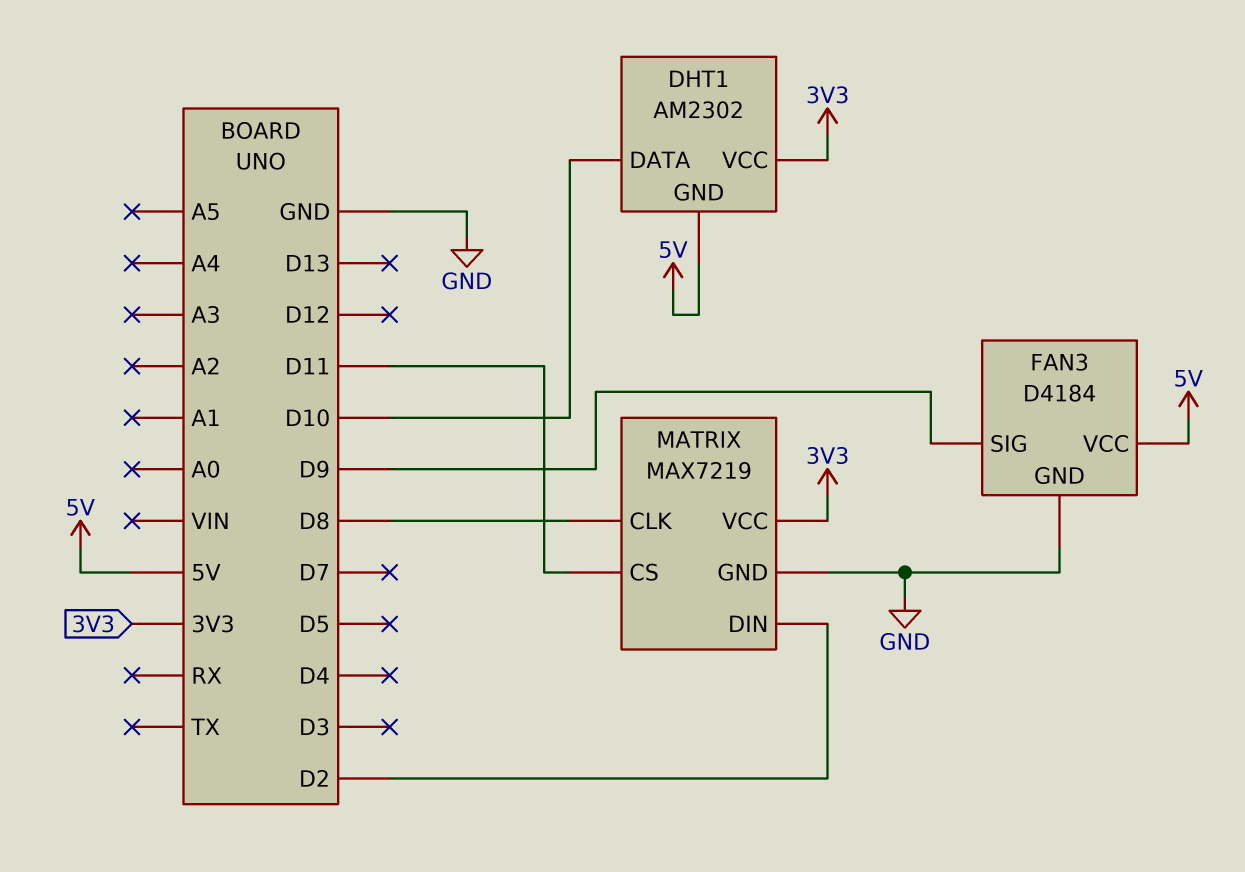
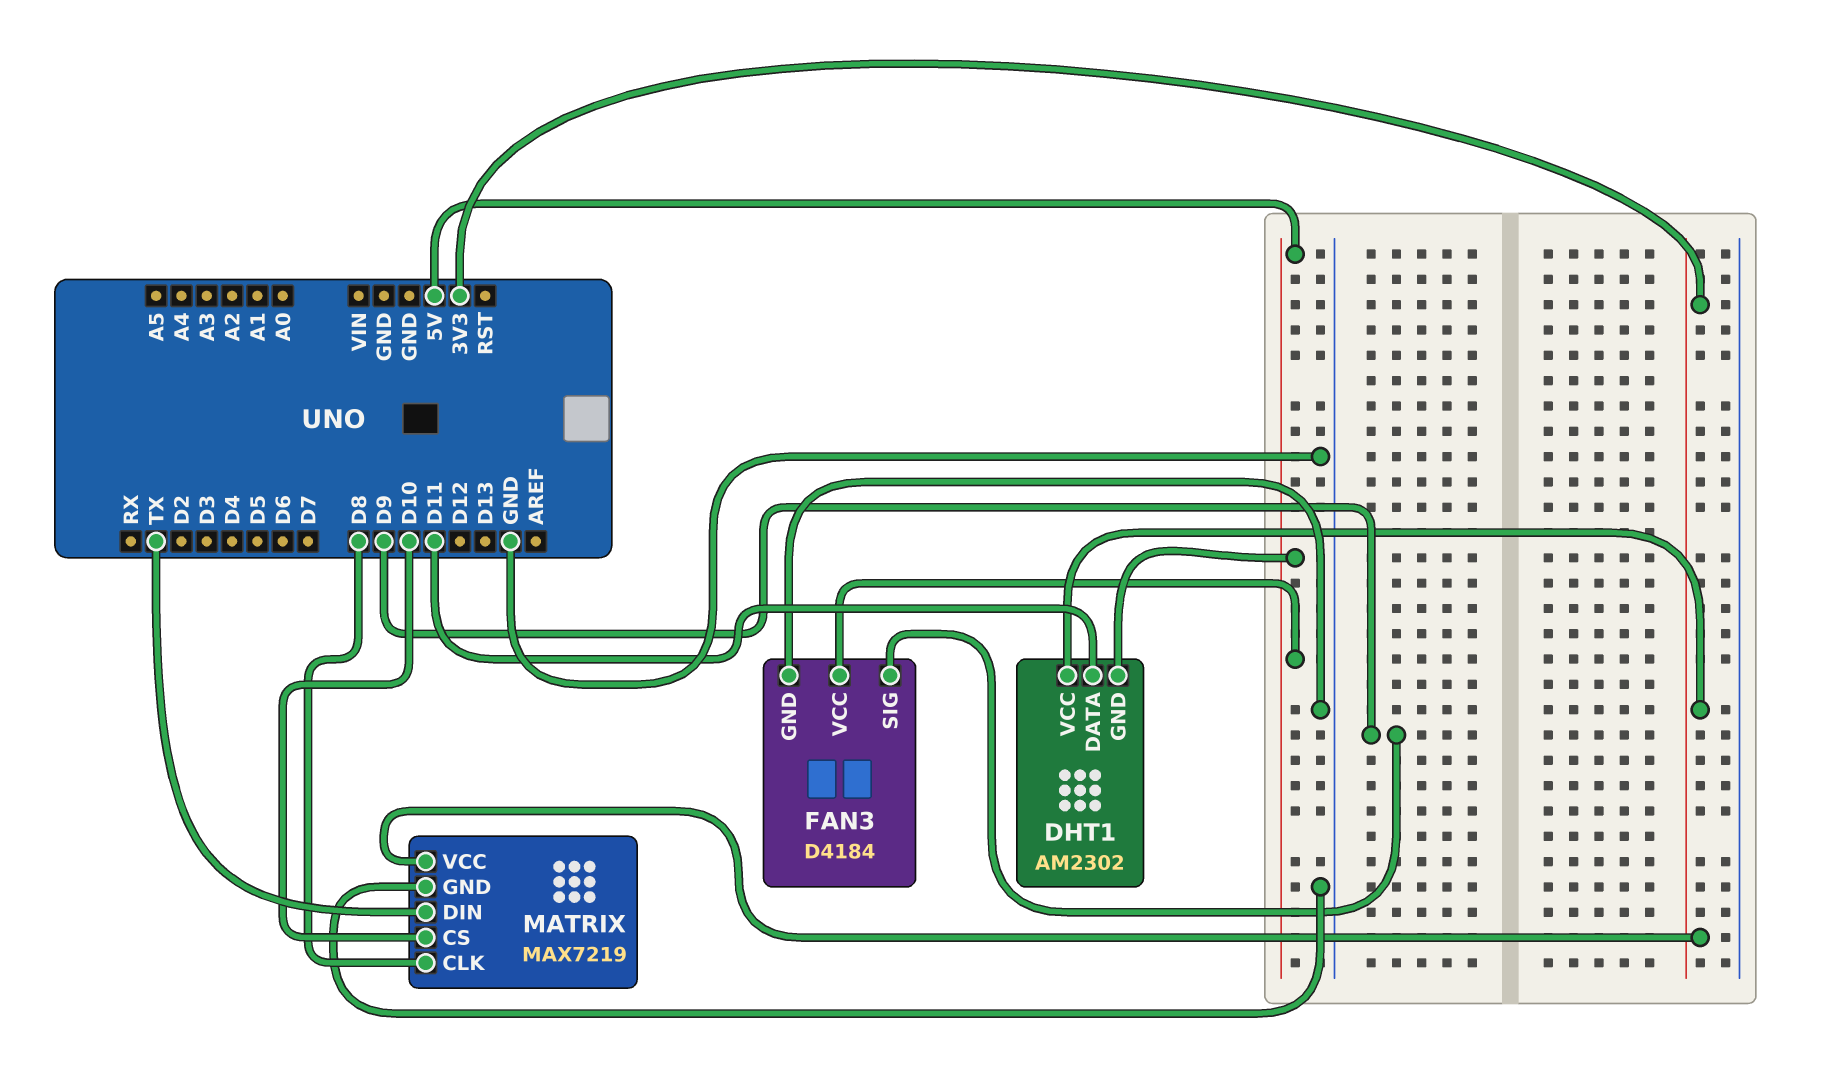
DHT1 pin DATA: D10 -> D11
MATRIX pin CS: D11 -> D10
MATRIX pin DIN: D2 -> TX

